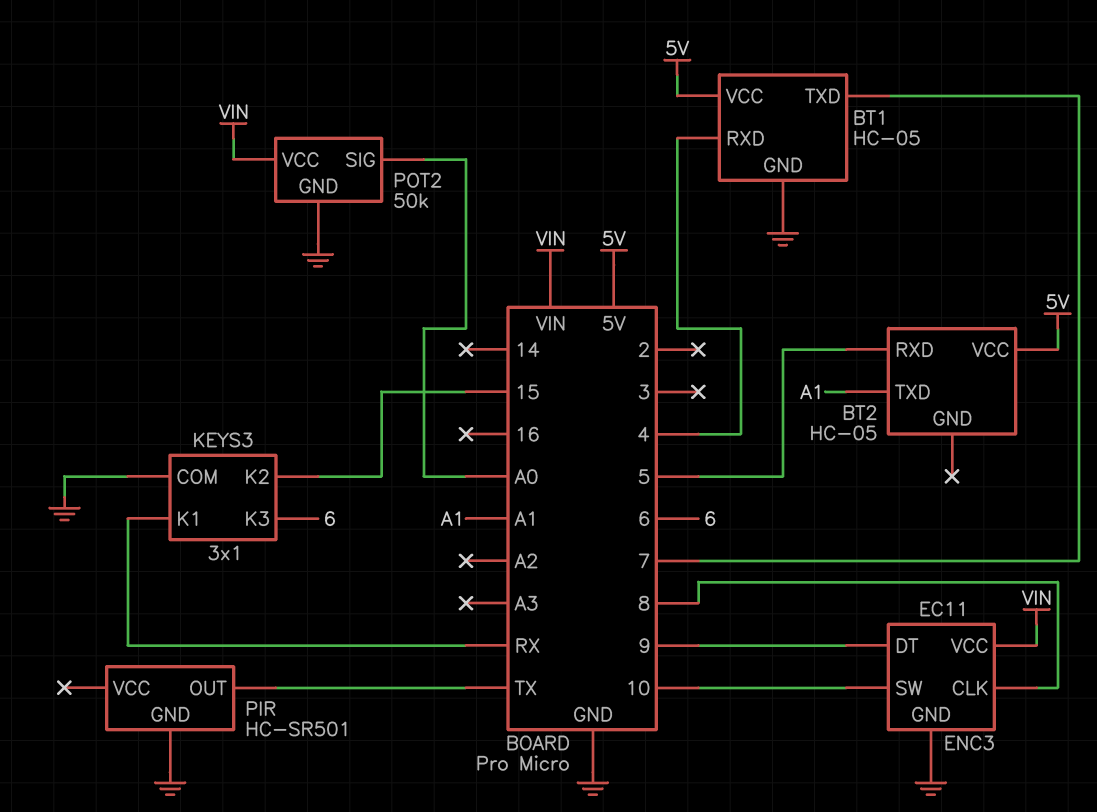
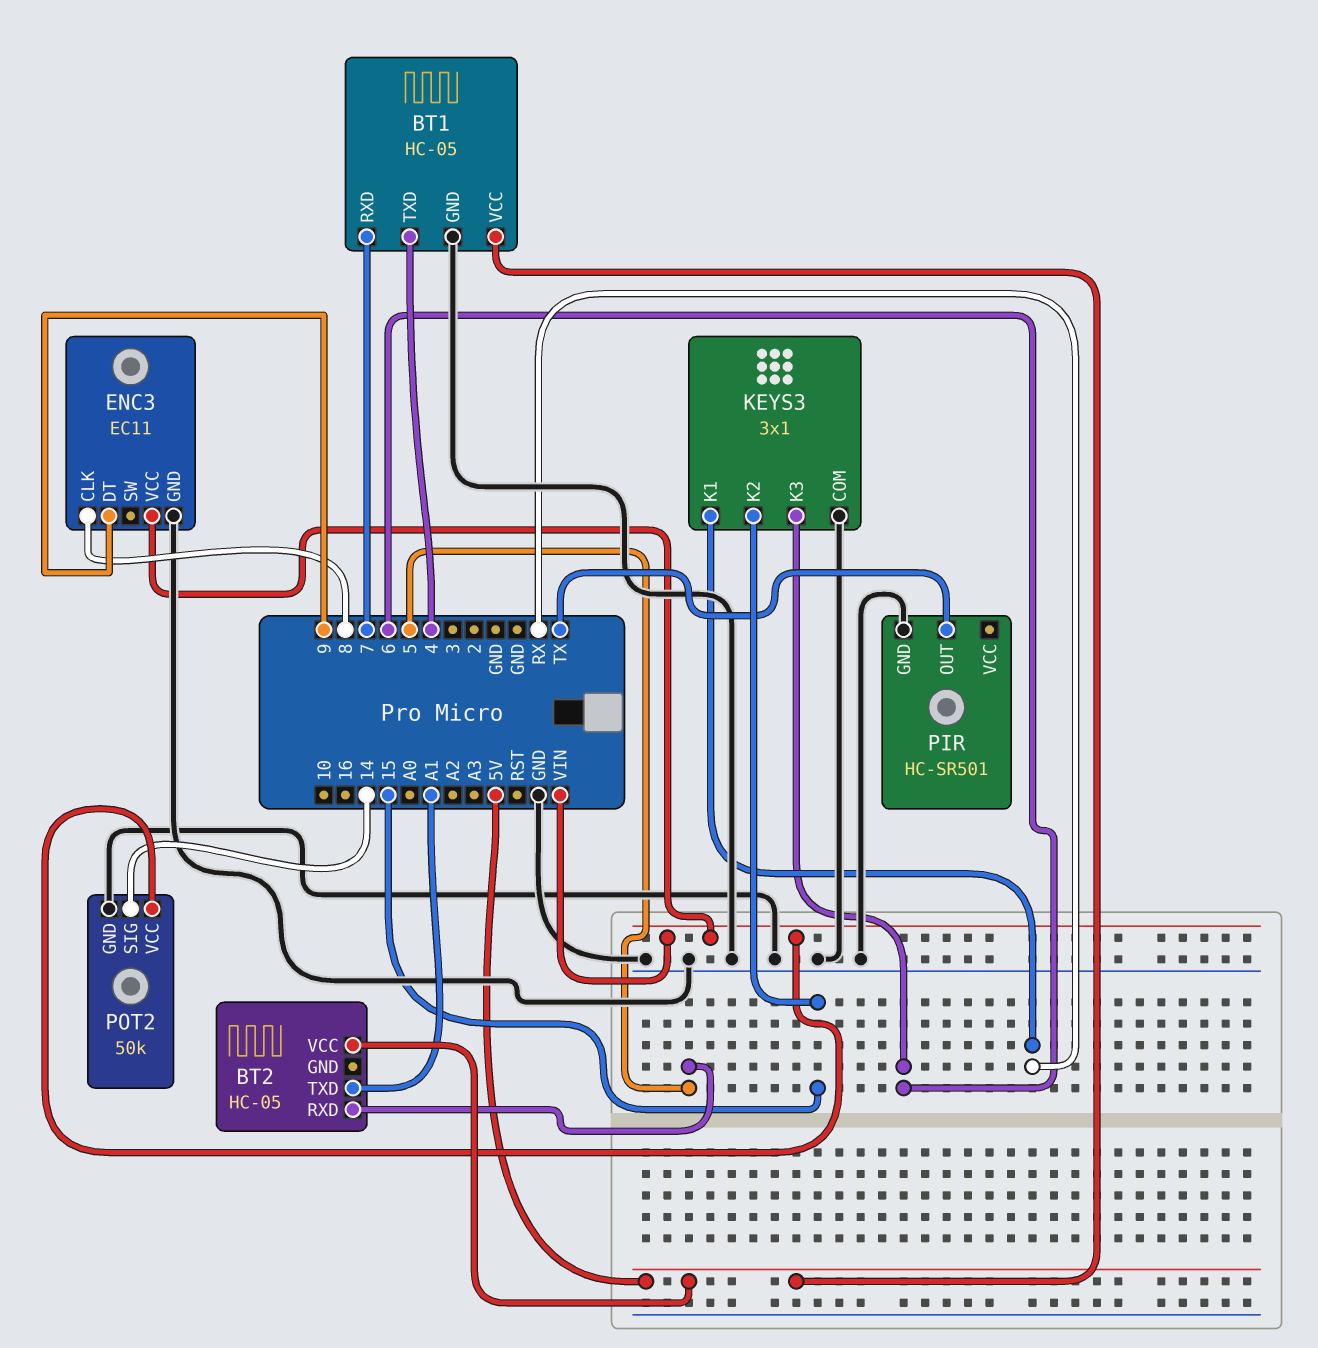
BT1 pin RXD: 4 -> 7
BT1 pin TXD: 7 -> 4
ENC3 pin SW: 10 -> none
POT2 pin SIG: A0 -> 14

